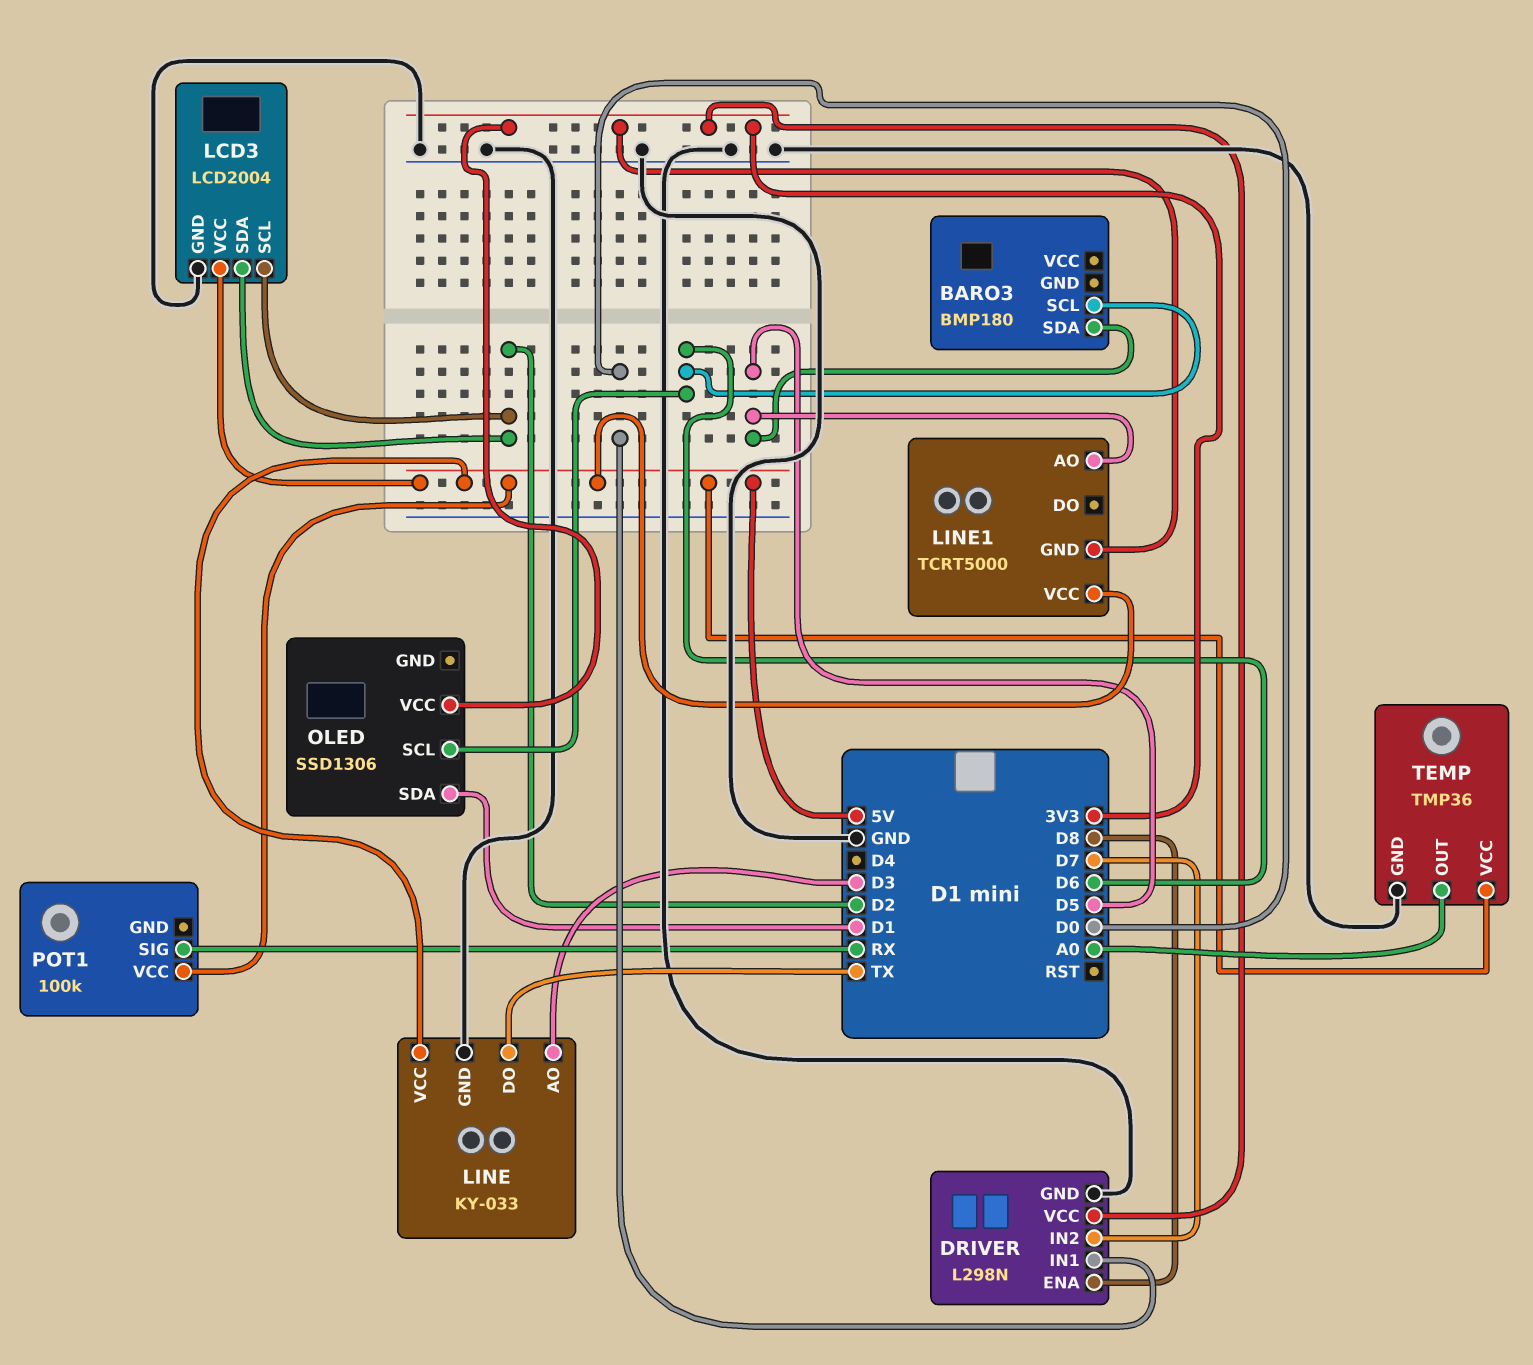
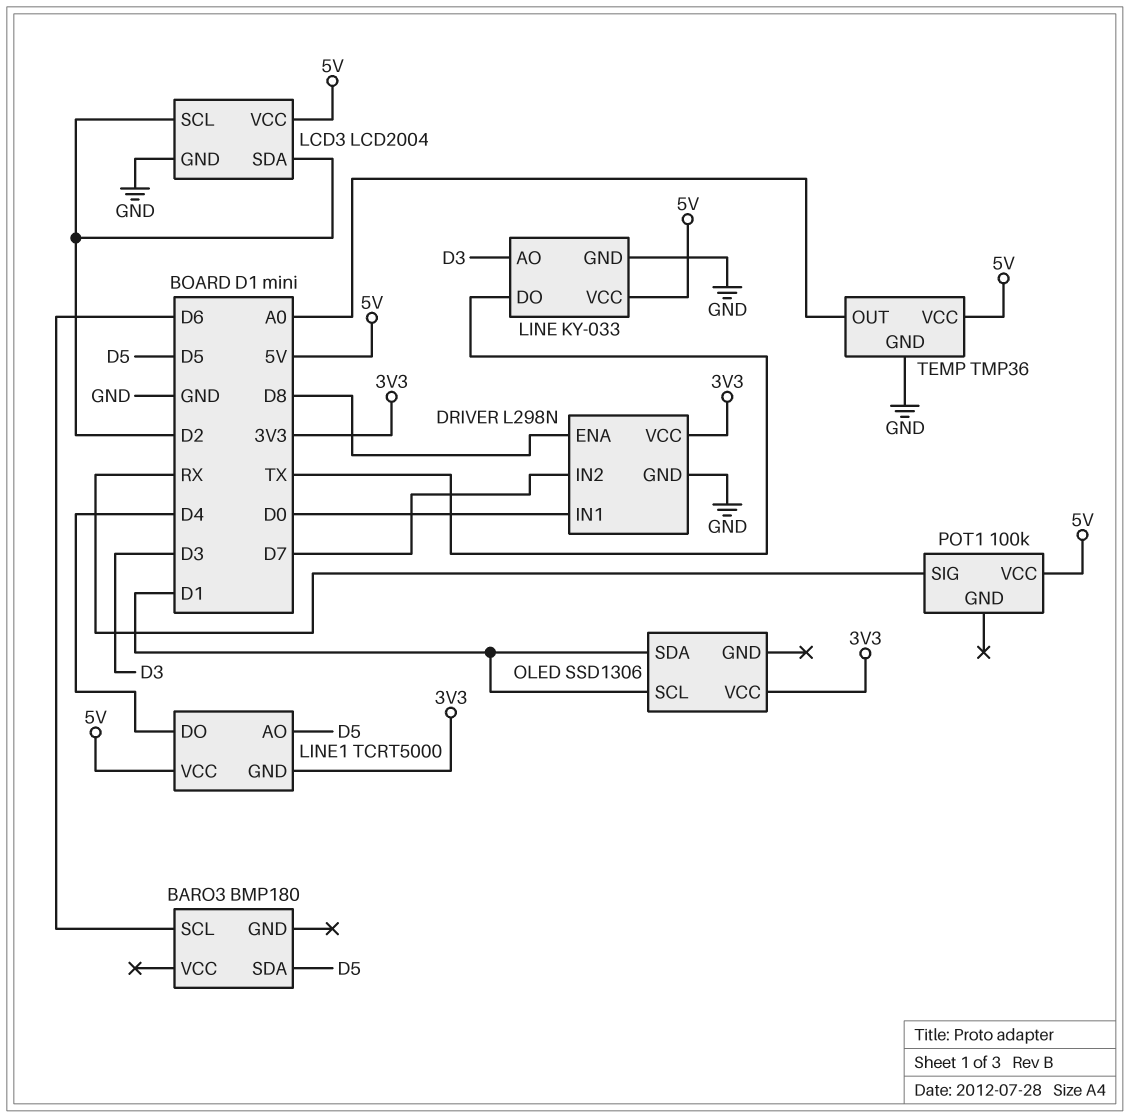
LINE1 pin DO: none -> D4
OLED pin SCL: D6 -> D1

